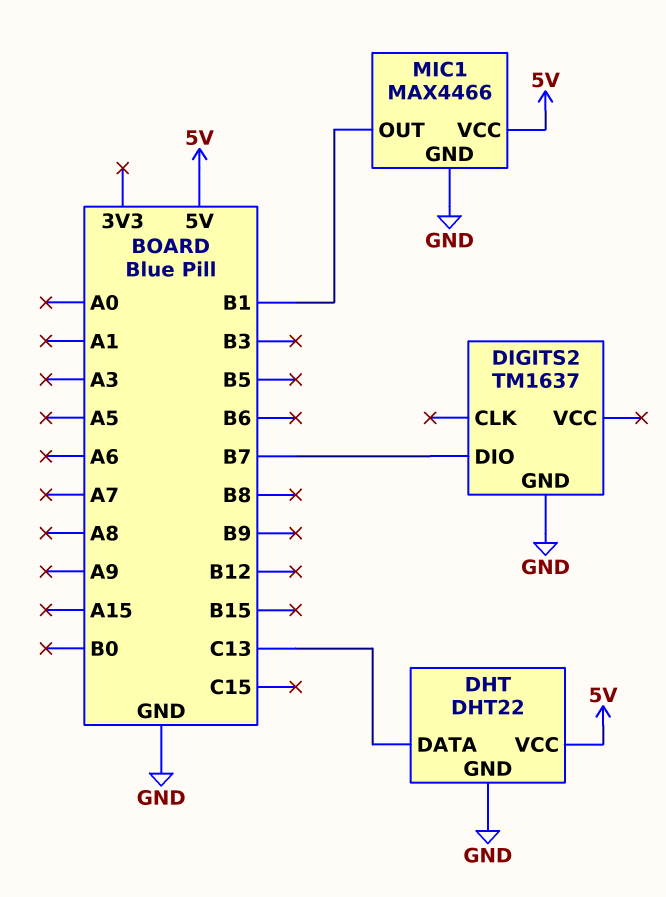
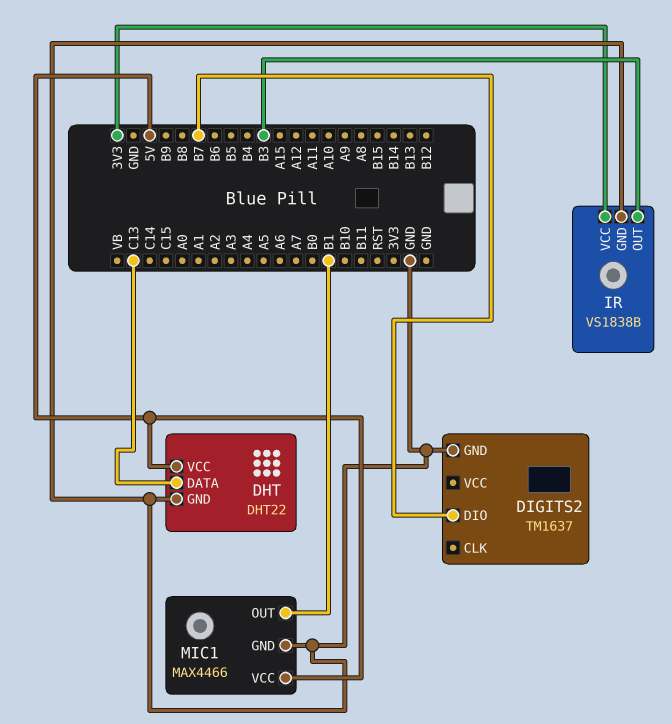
IR: none -> VS1838B
IR pin GND: none -> GND
IR pin OUT: none -> B3
IR pin VCC: none -> 3V3

